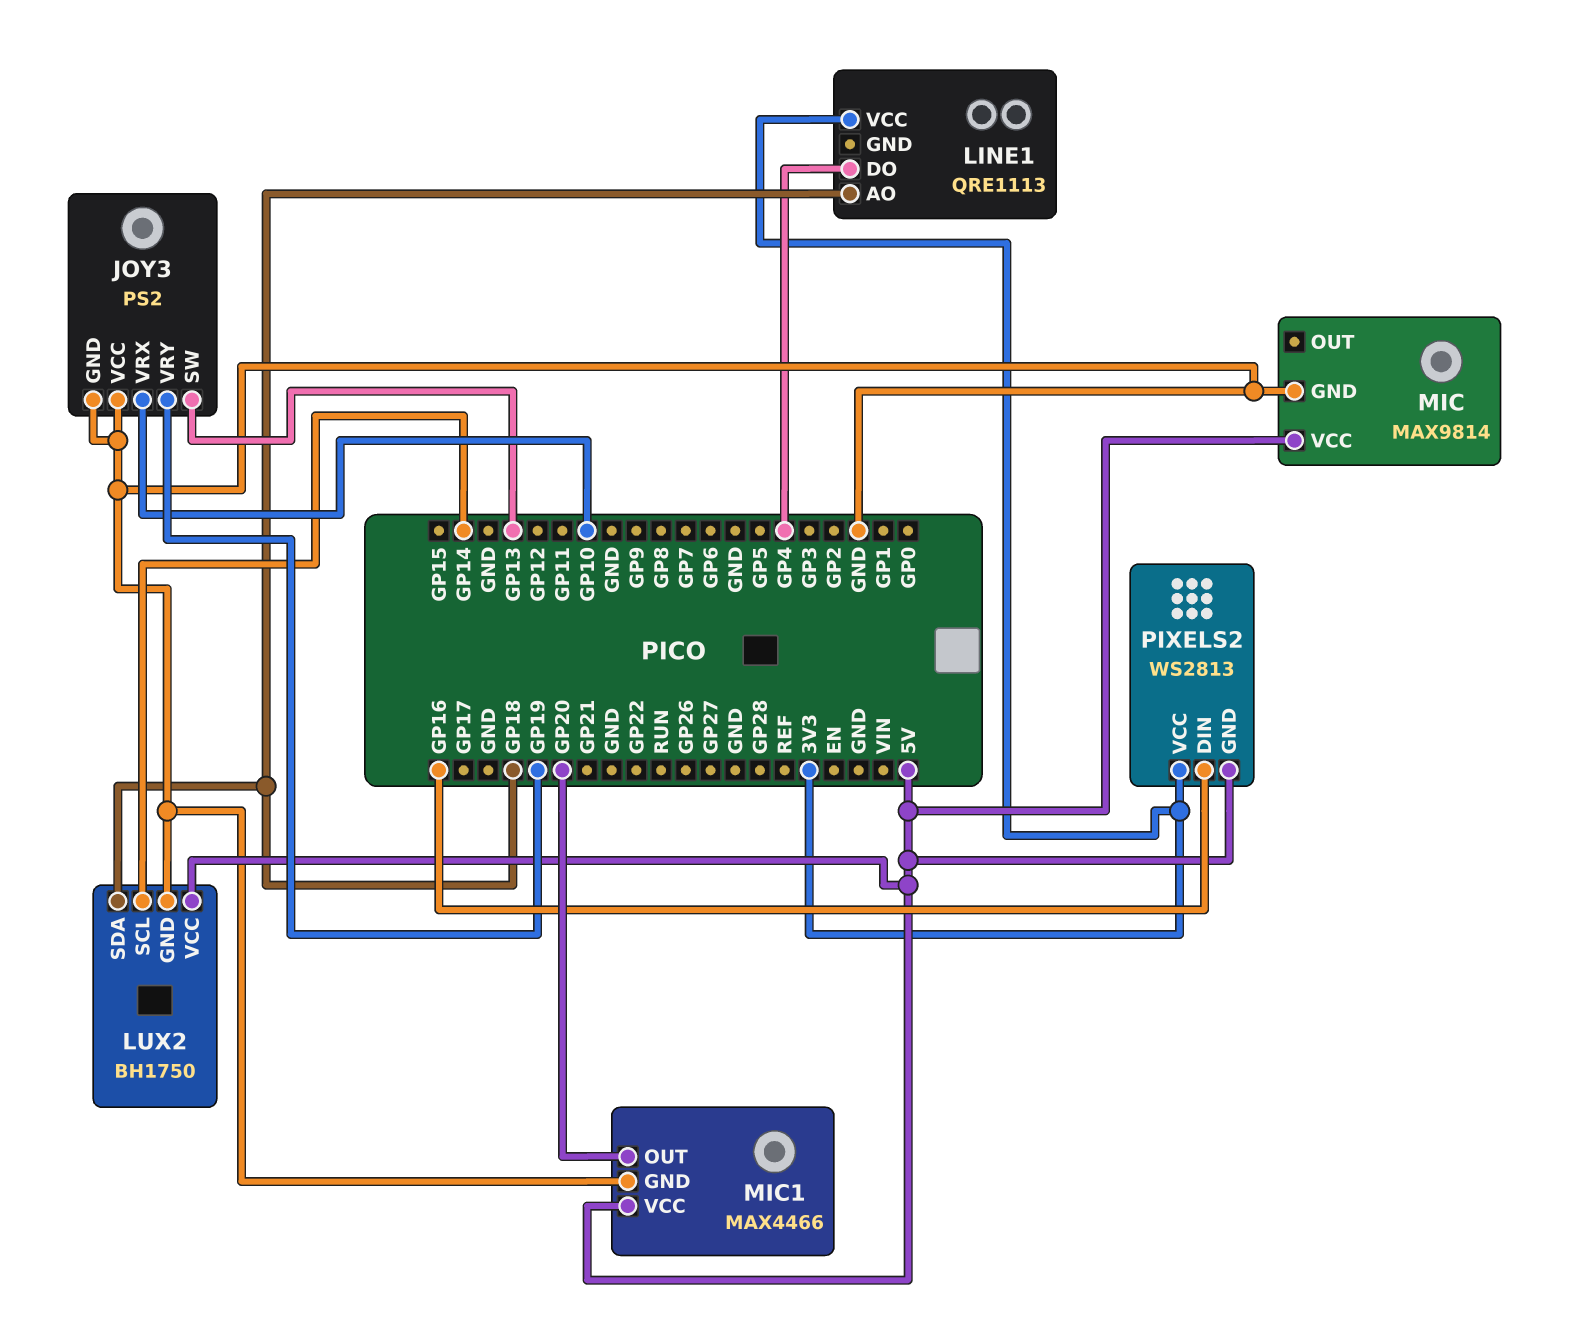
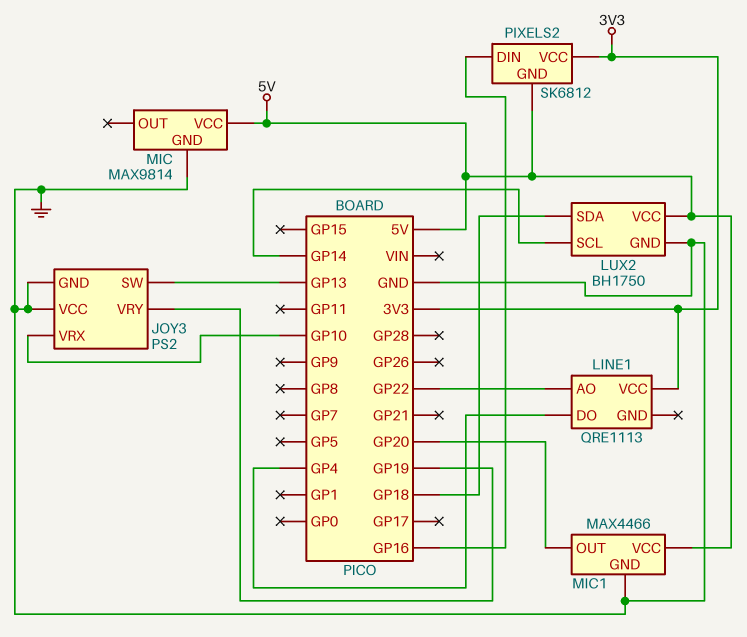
LINE1 pin AO: GP18 -> GP22
PIXELS2: WS2813 -> SK6812

